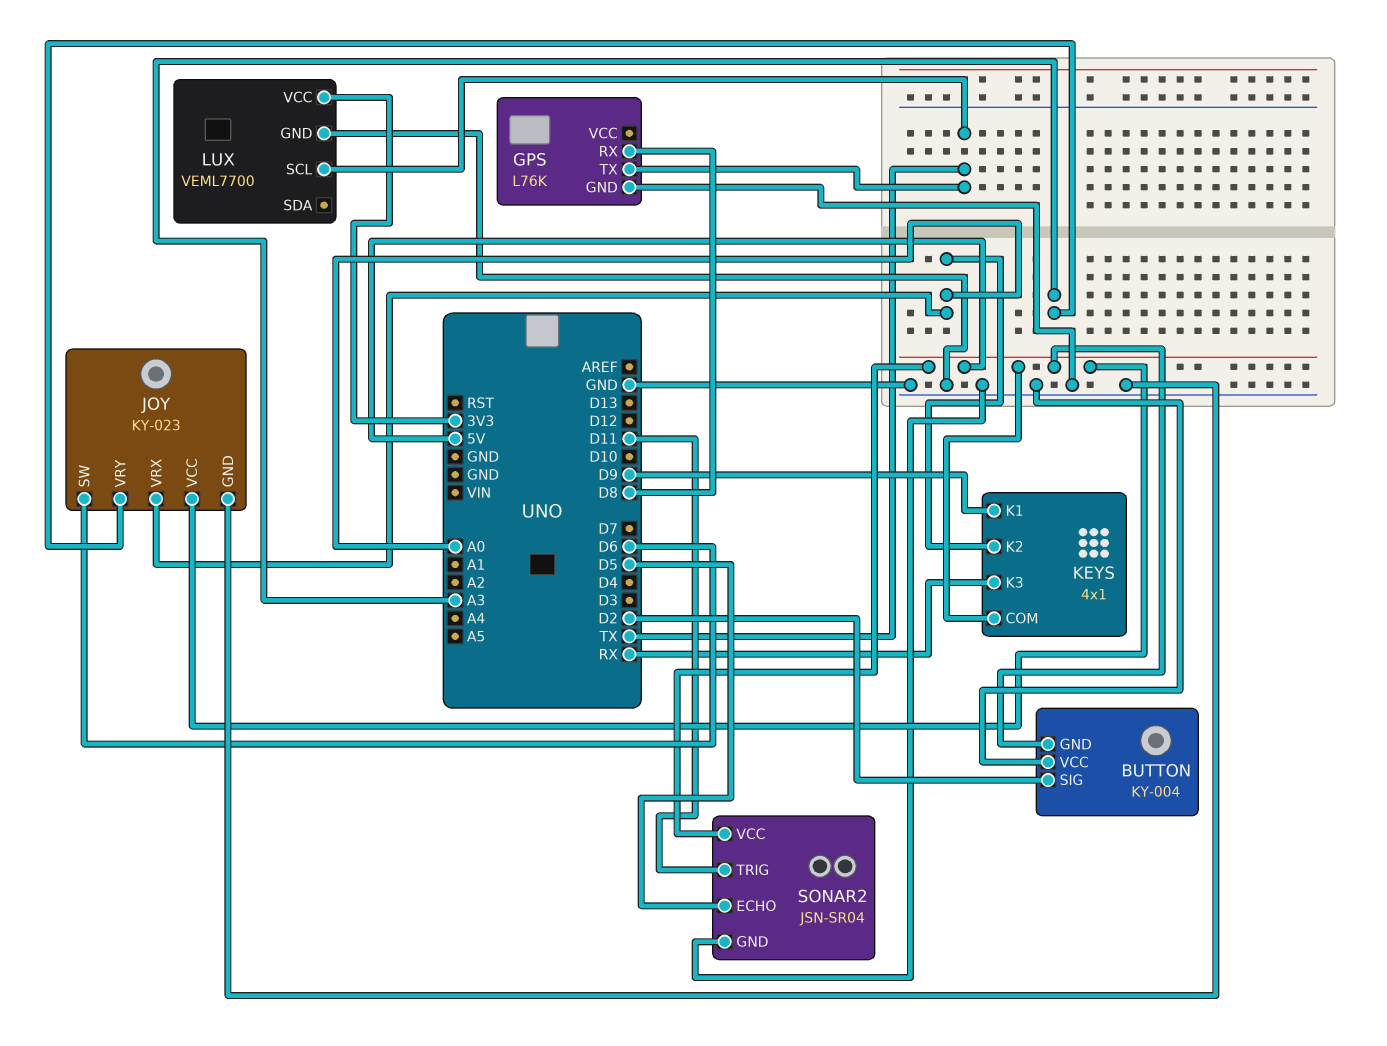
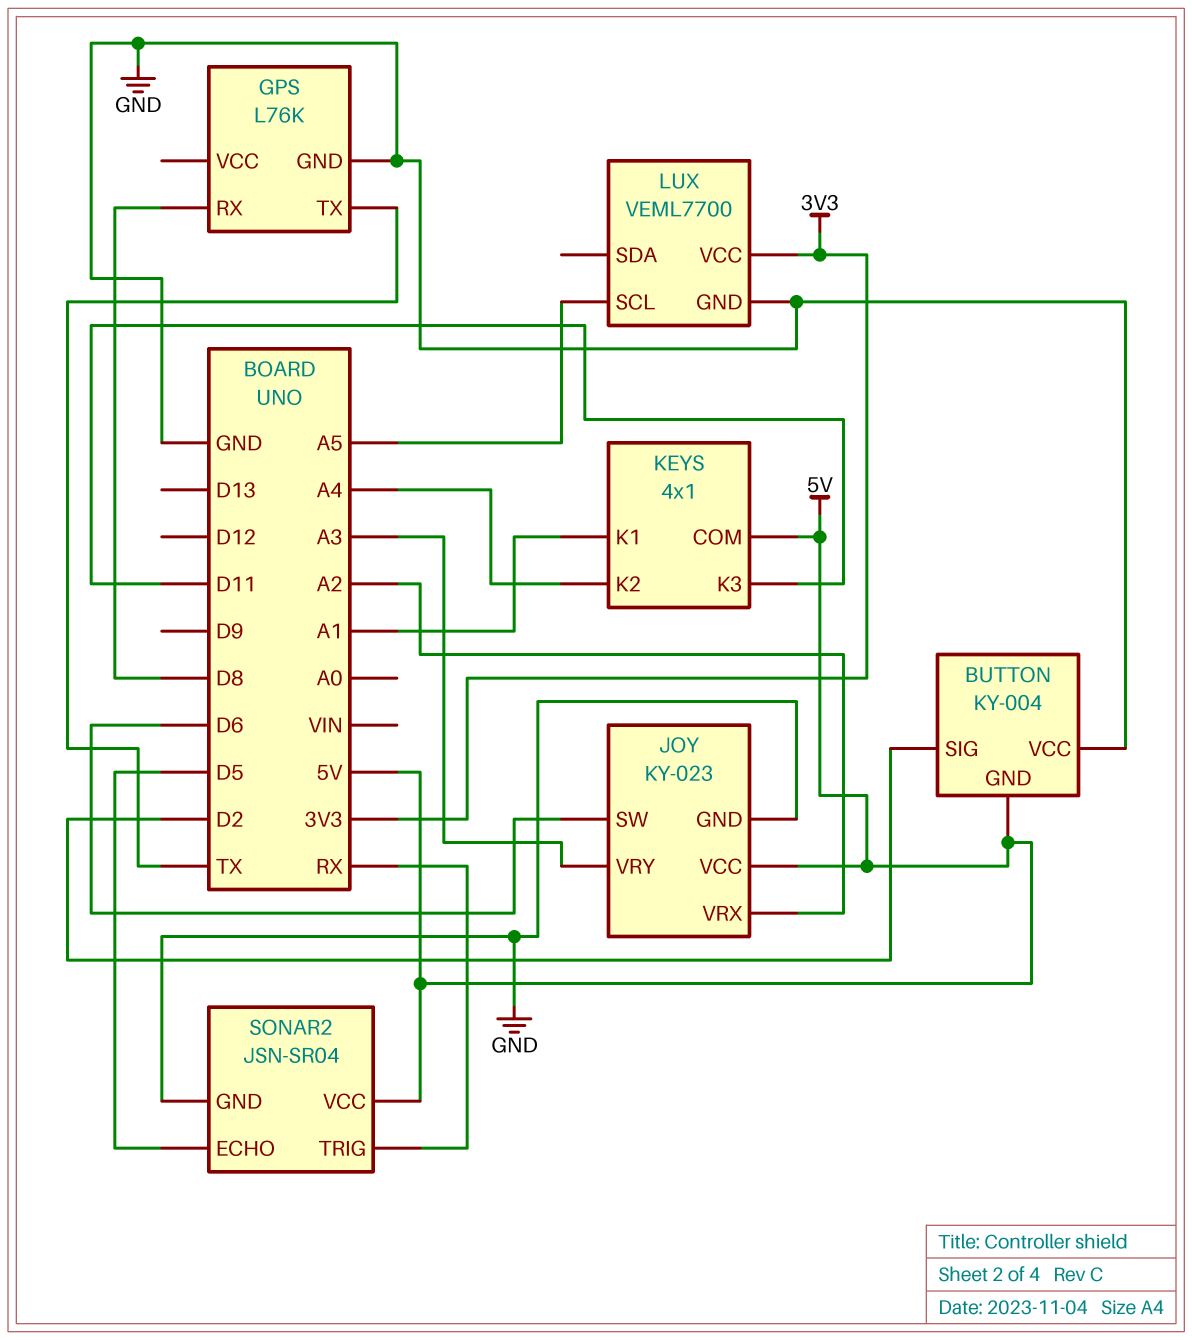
JOY pin VRX: A0 -> A2
KEYS pin K1: D9 -> A1
KEYS pin K2: A0 -> A4
KEYS pin K3: RX -> D11
LUX pin SCL: TX -> A5
SONAR2 pin TRIG: D11 -> RX

